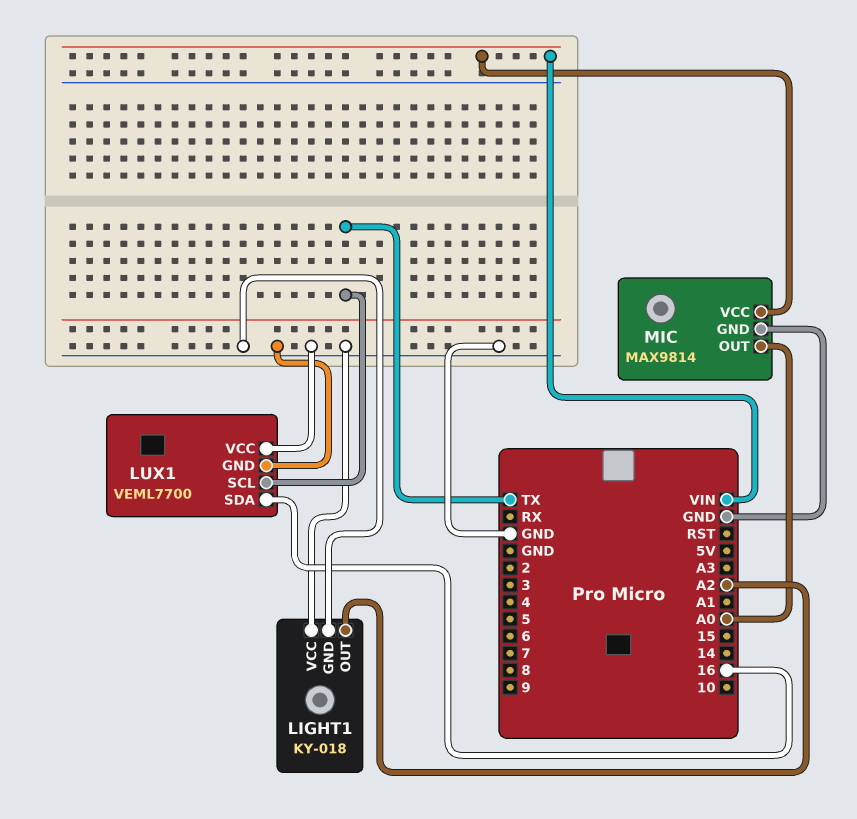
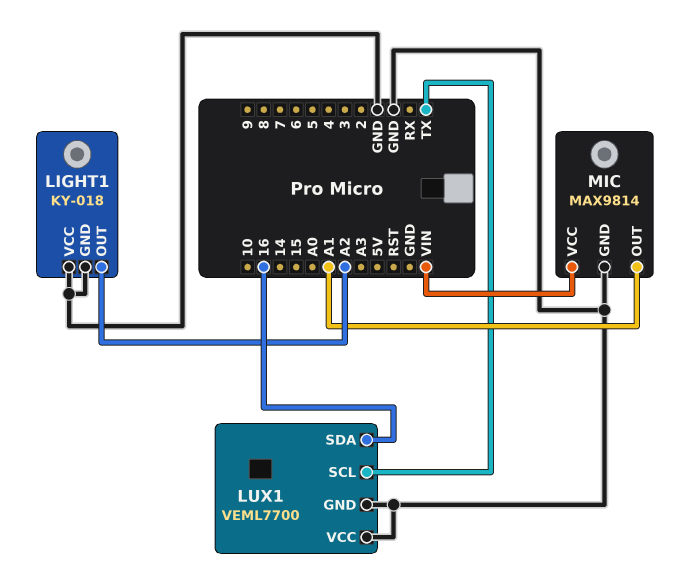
MIC pin OUT: A0 -> A1

